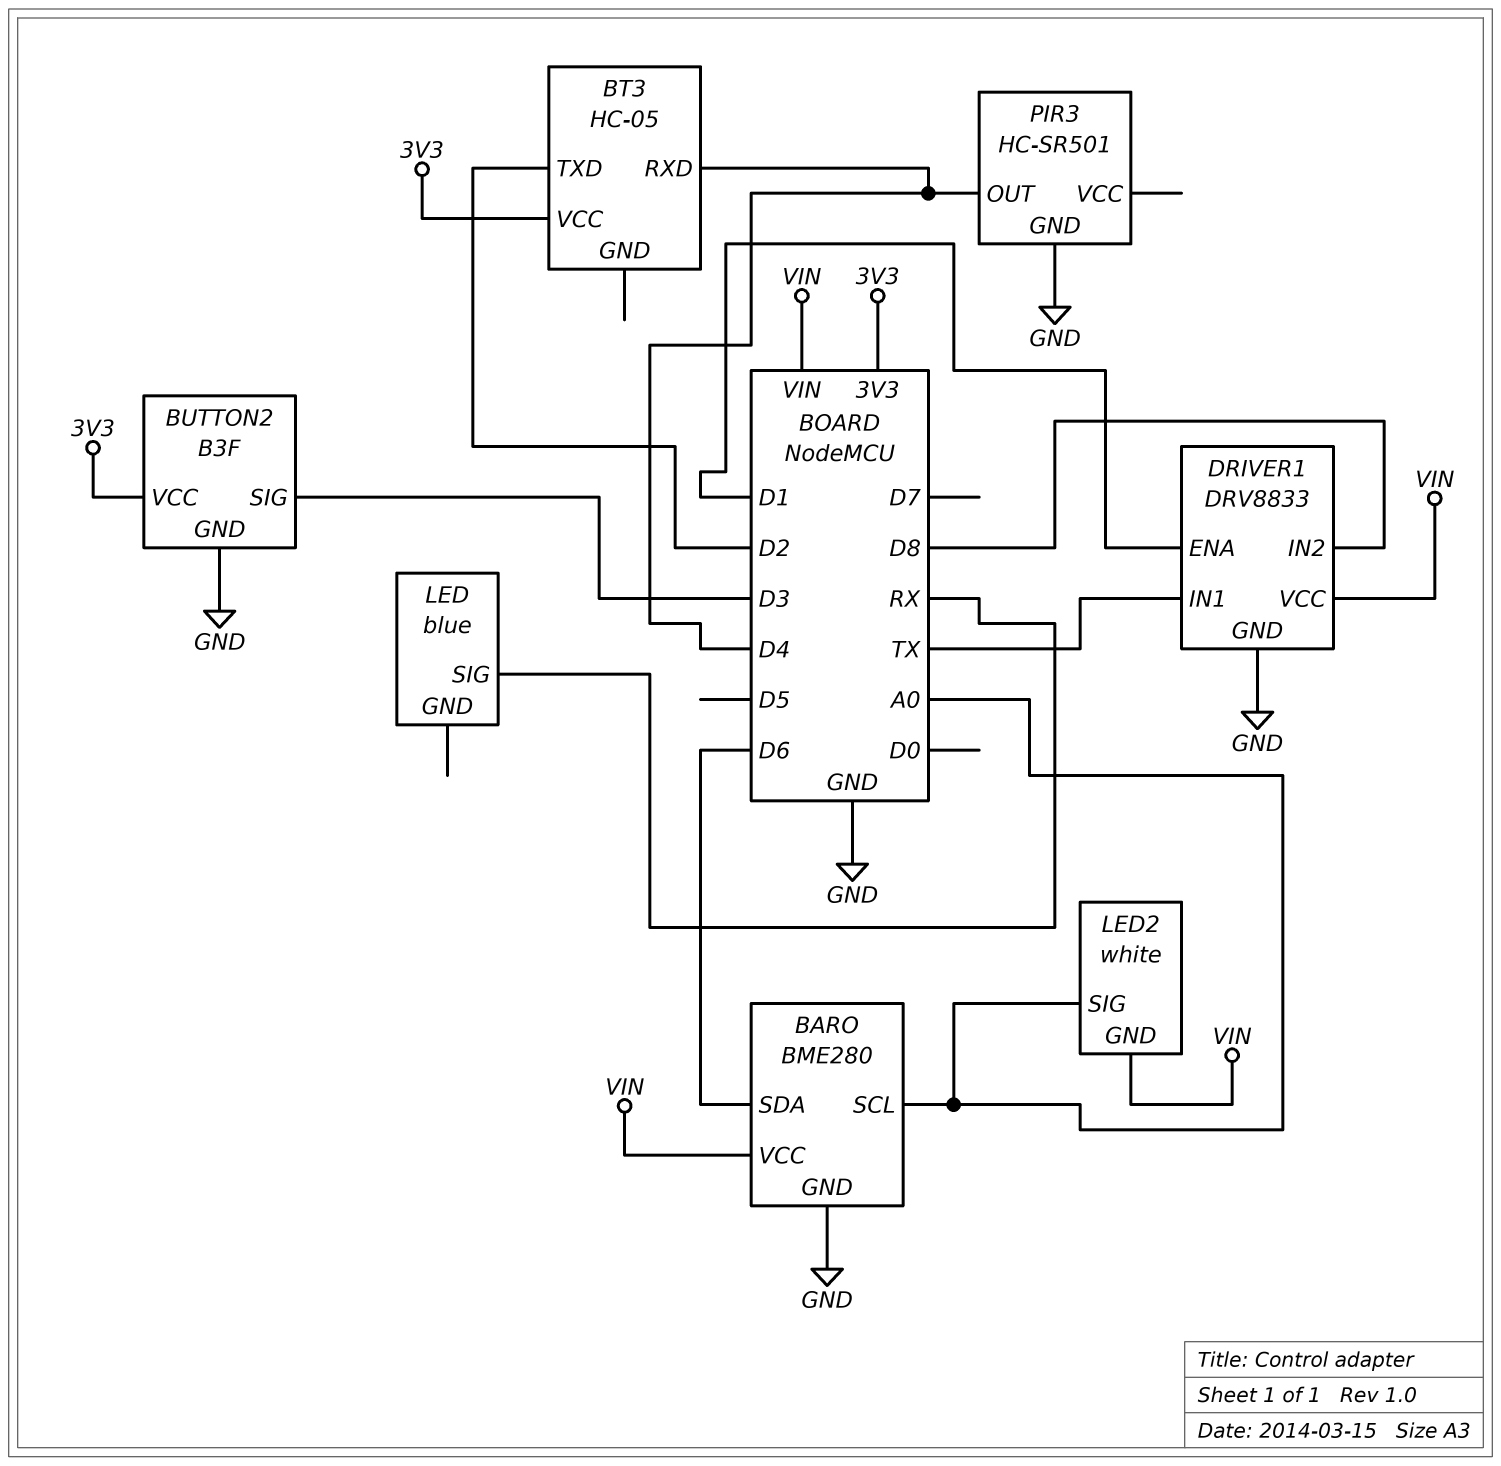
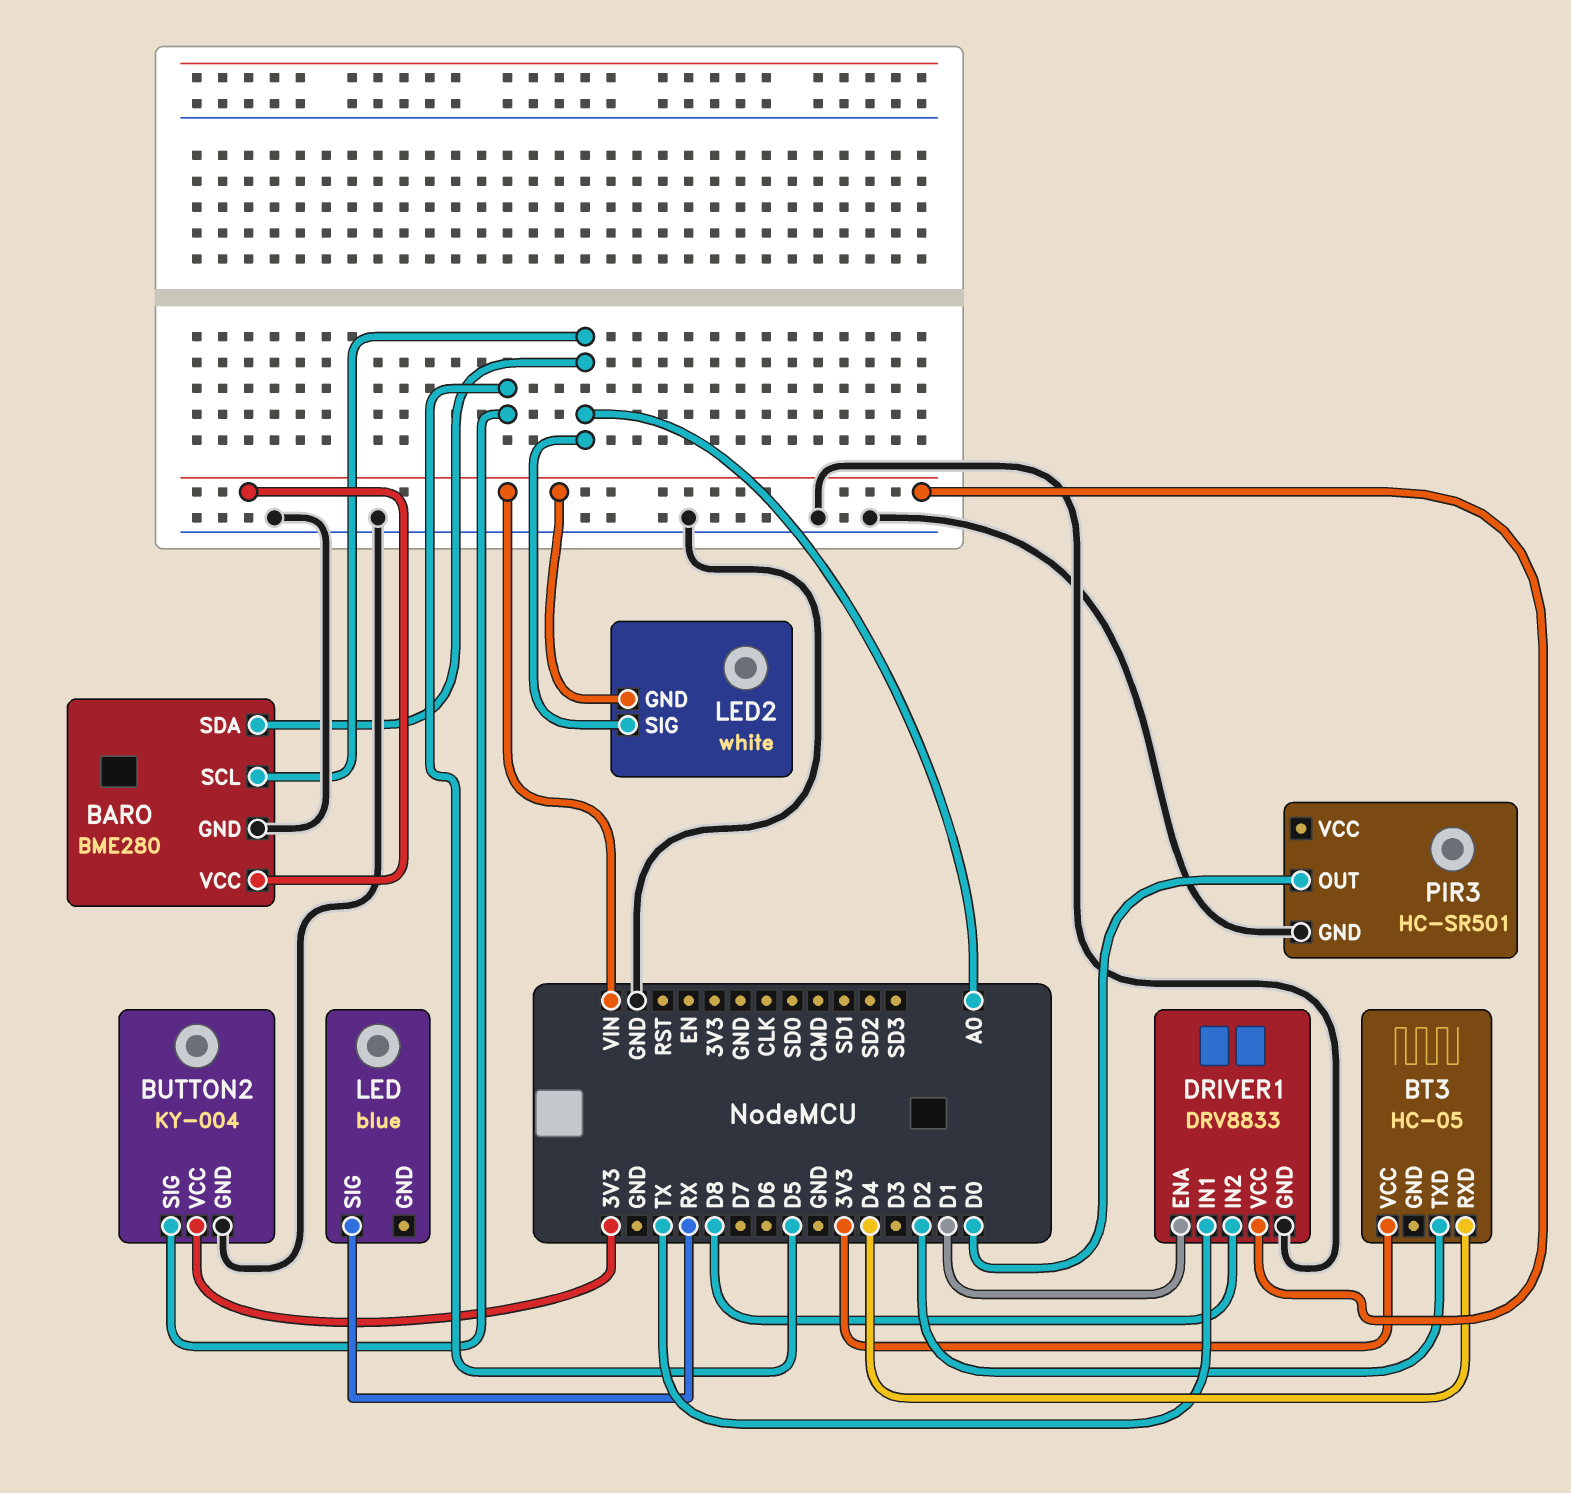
BARO pin SDA: D6 -> A0
BUTTON2: B3F -> KY-004
BUTTON2 pin SIG: D3 -> D5
PIR3 pin OUT: D4 -> D0

